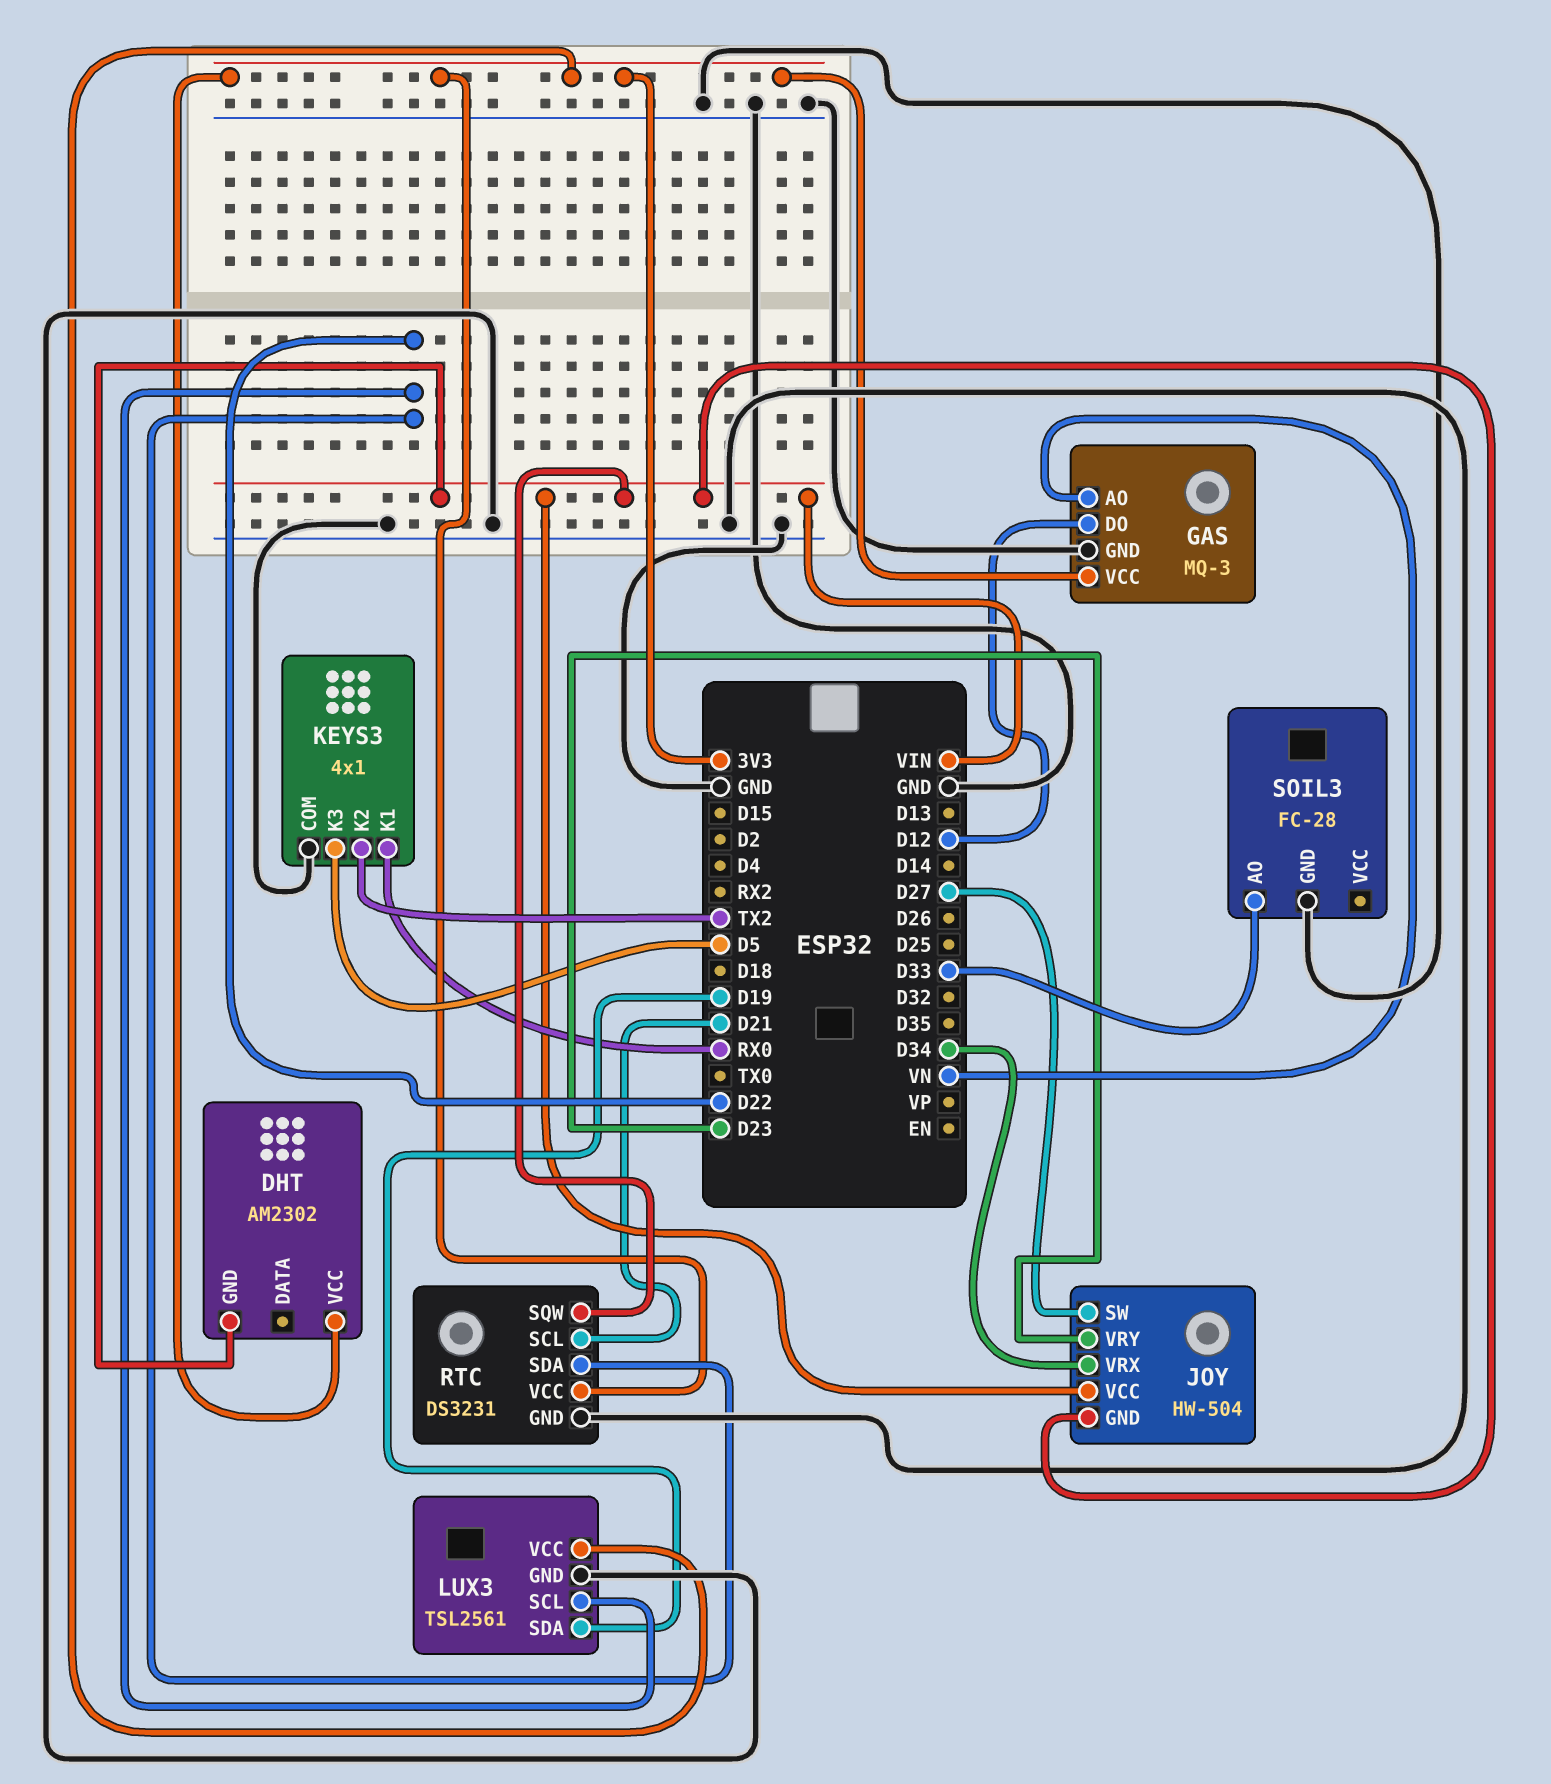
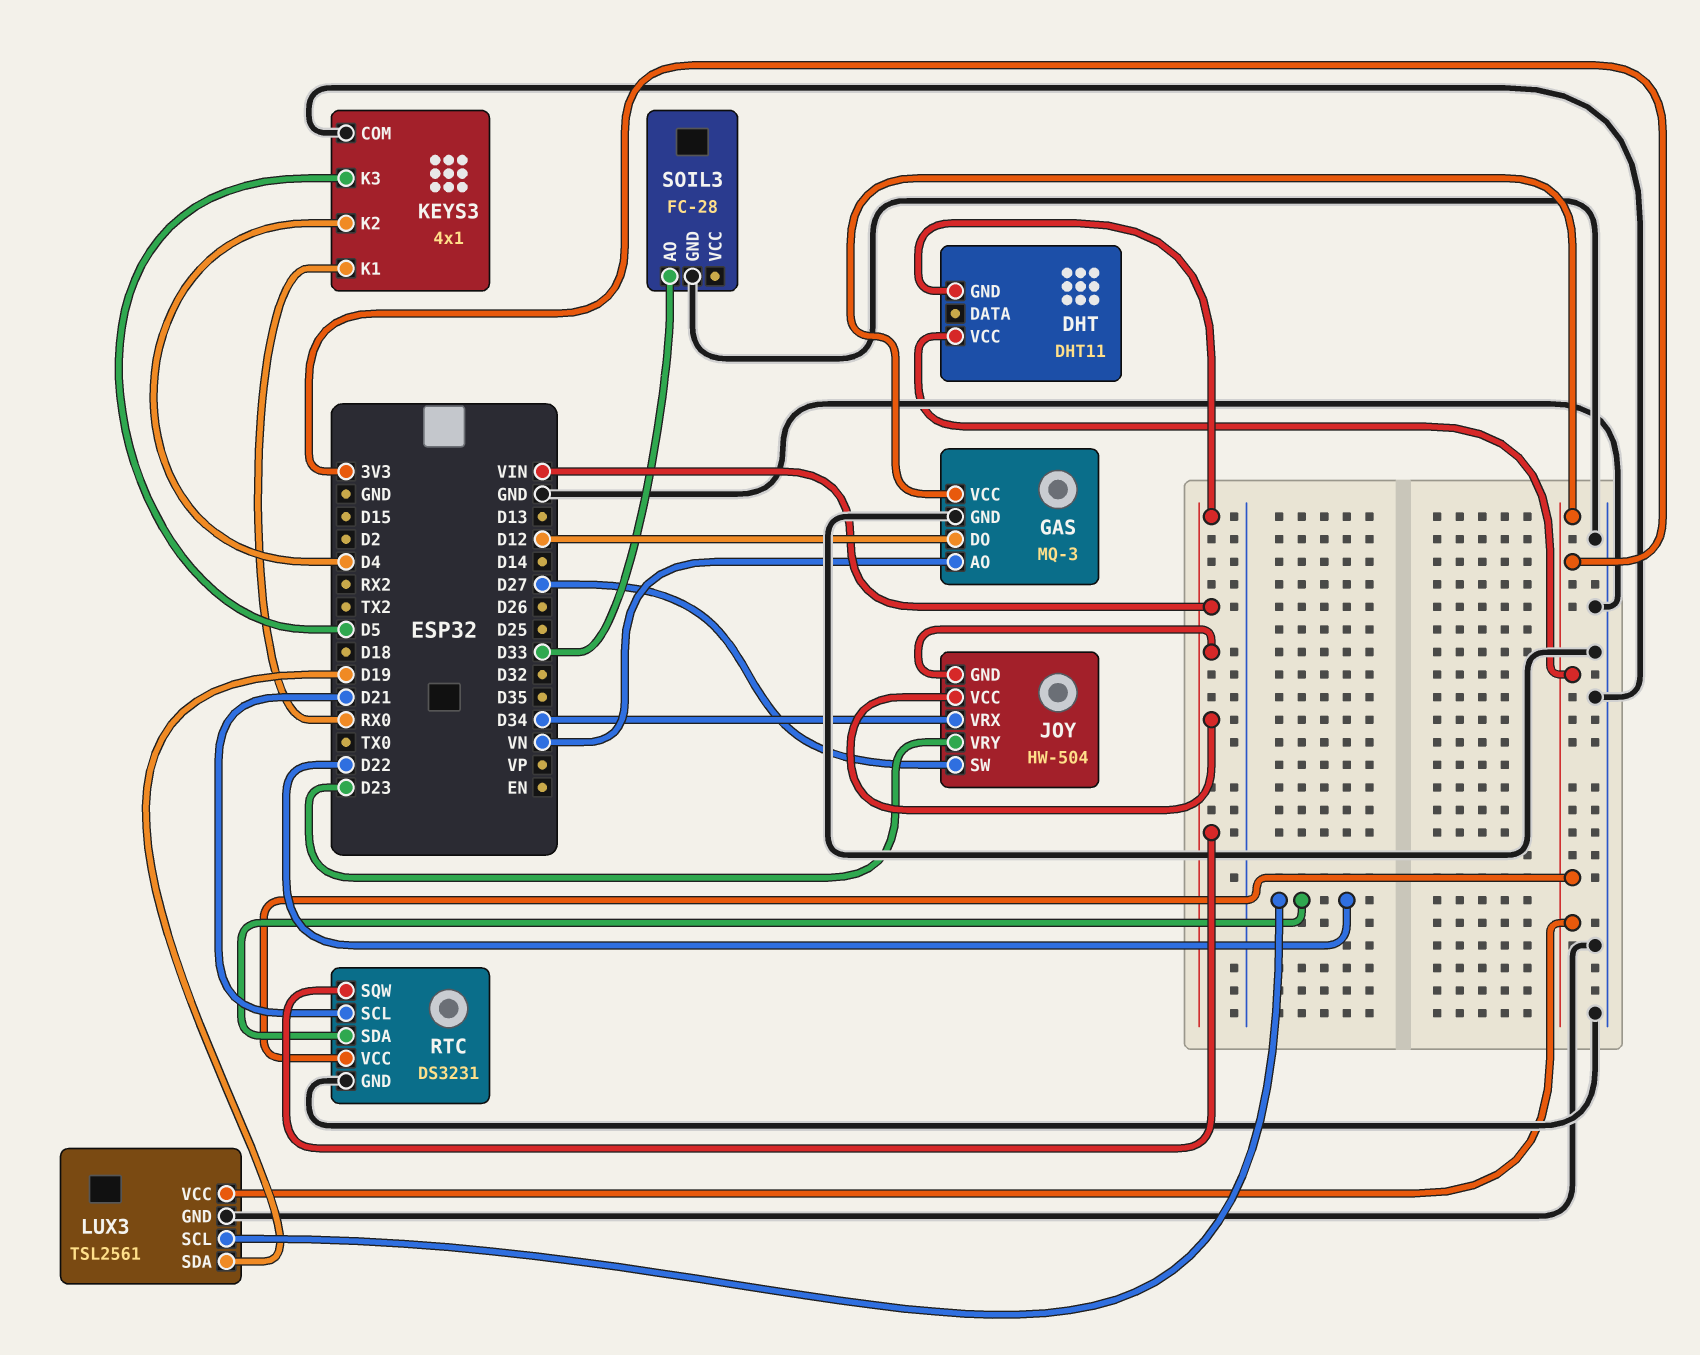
DHT: AM2302 -> DHT11
KEYS3 pin K2: TX2 -> D4

